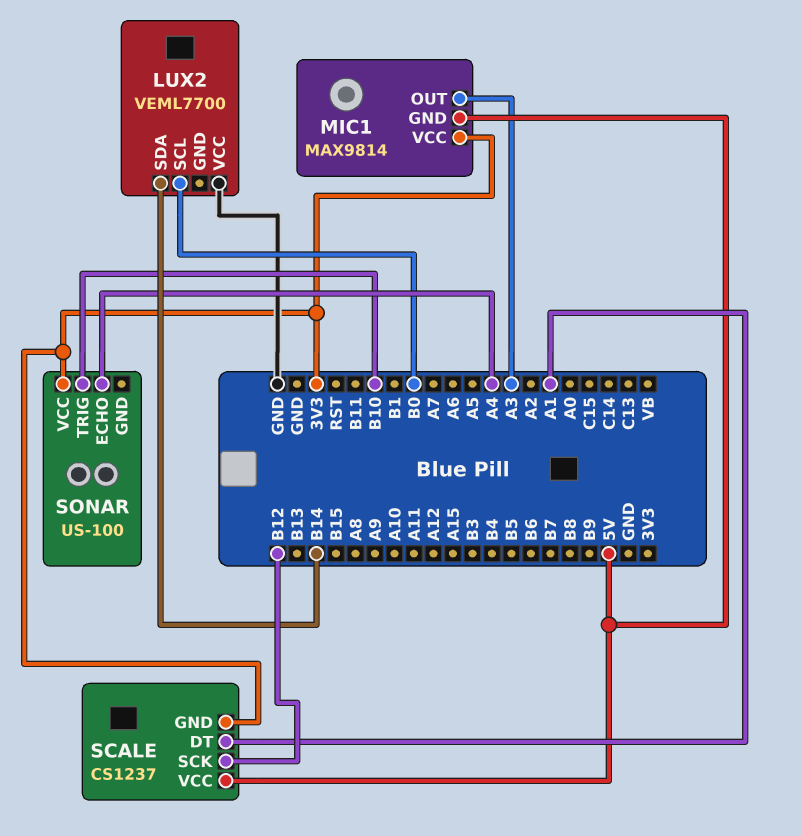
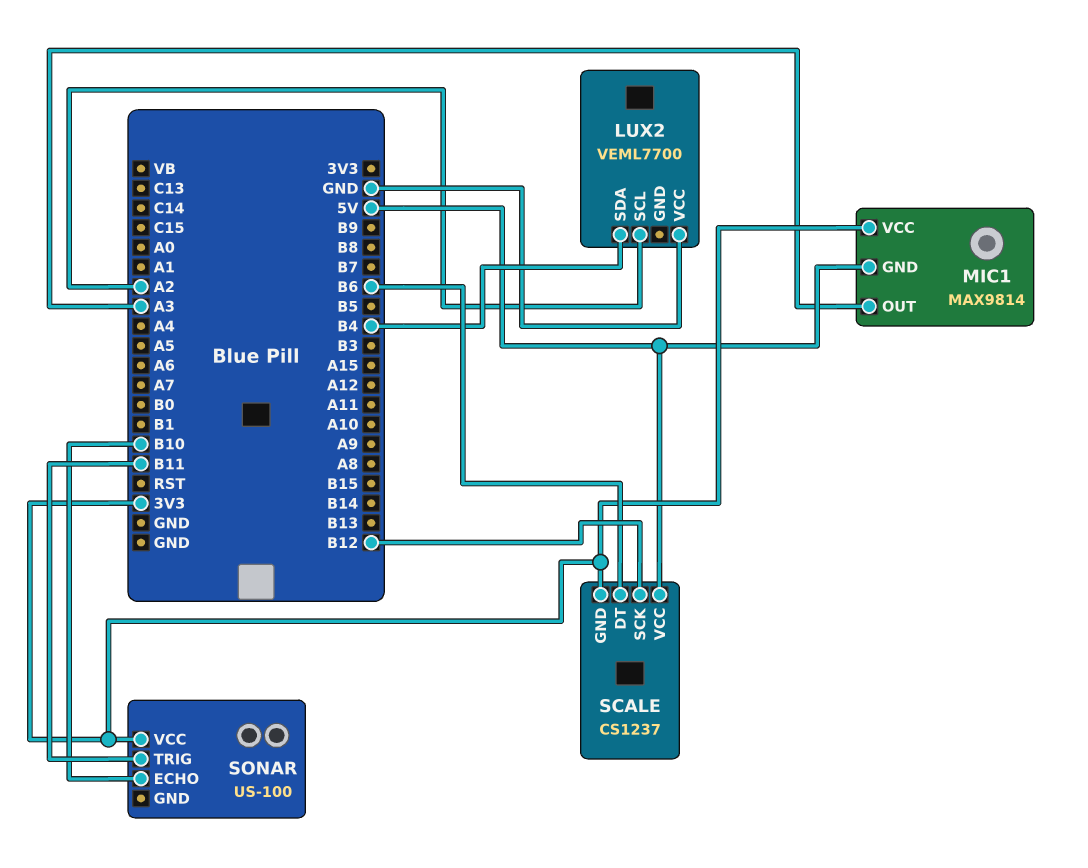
LUX2 pin SCL: B0 -> A2
LUX2 pin SDA: B14 -> B4
SCALE pin DT: A1 -> B6
SONAR pin ECHO: A4 -> B10
SONAR pin TRIG: B10 -> B11

